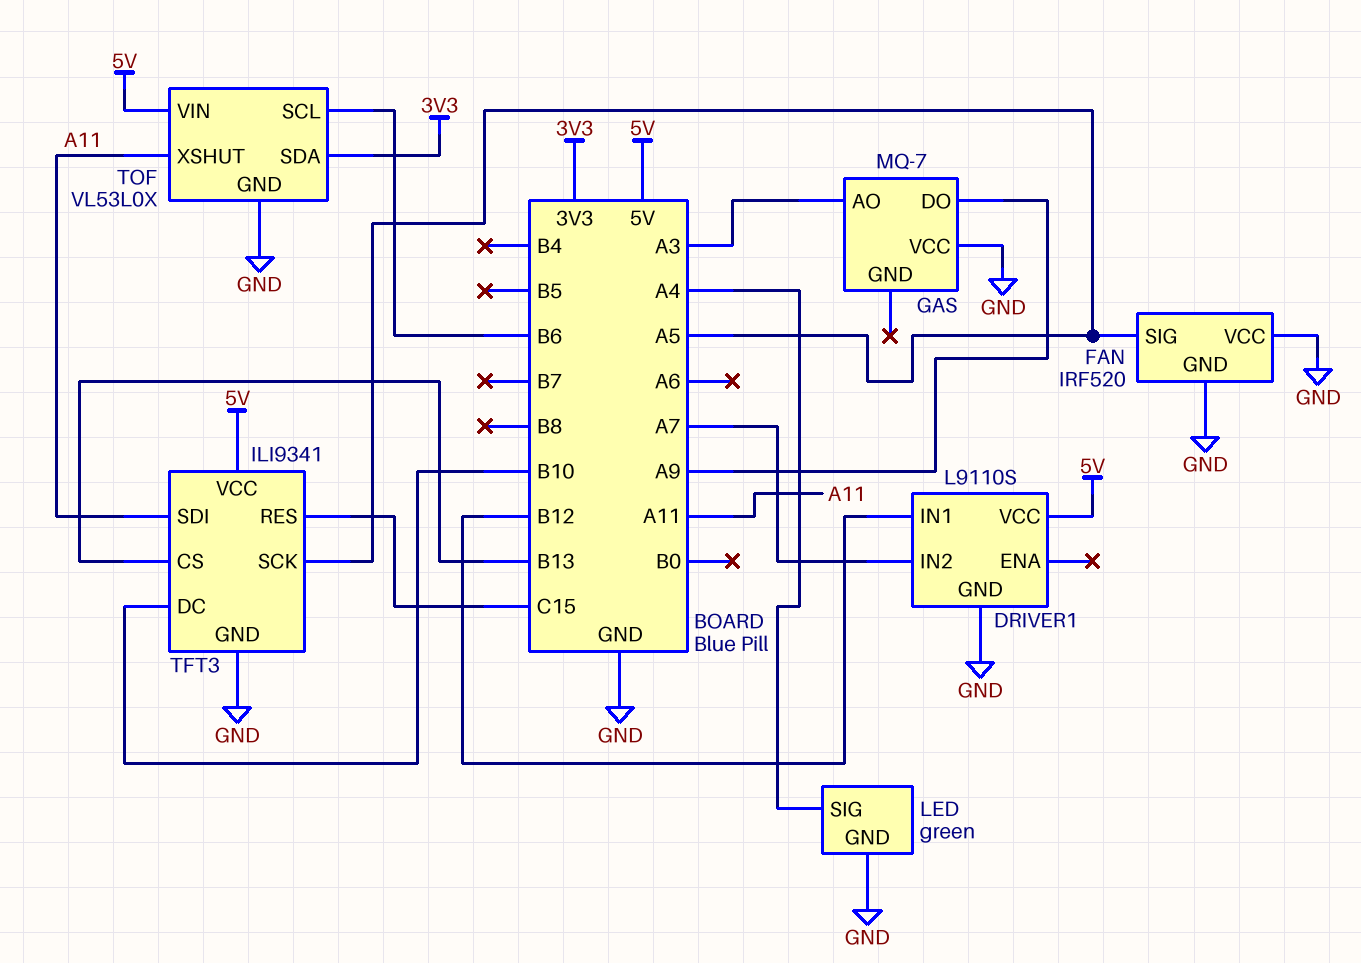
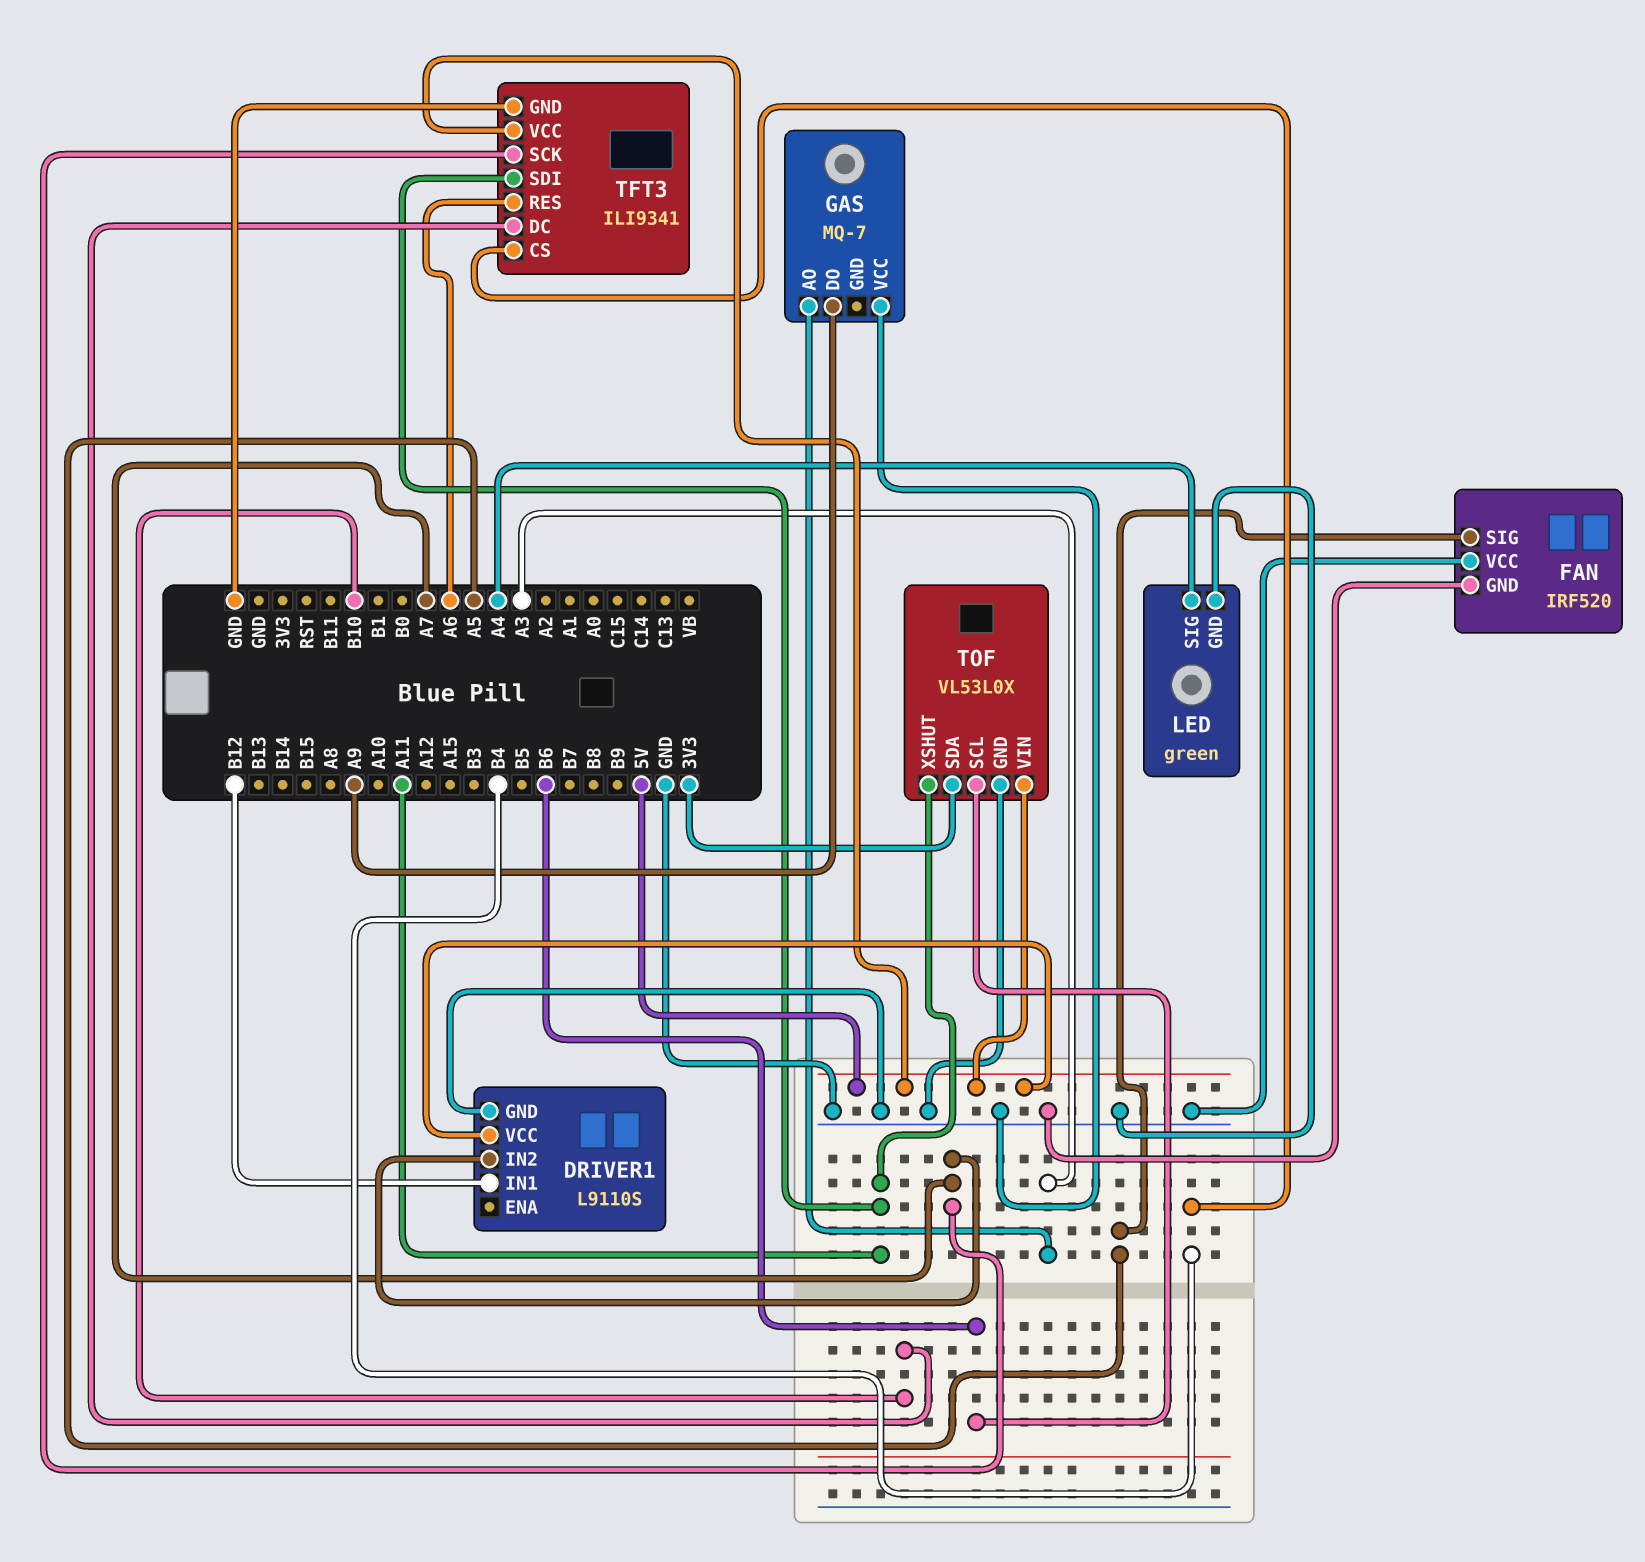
TFT3 pin CS: B13 -> B4
TFT3 pin RES: C15 -> A6
TFT3 pin SCK: A5 -> A7

